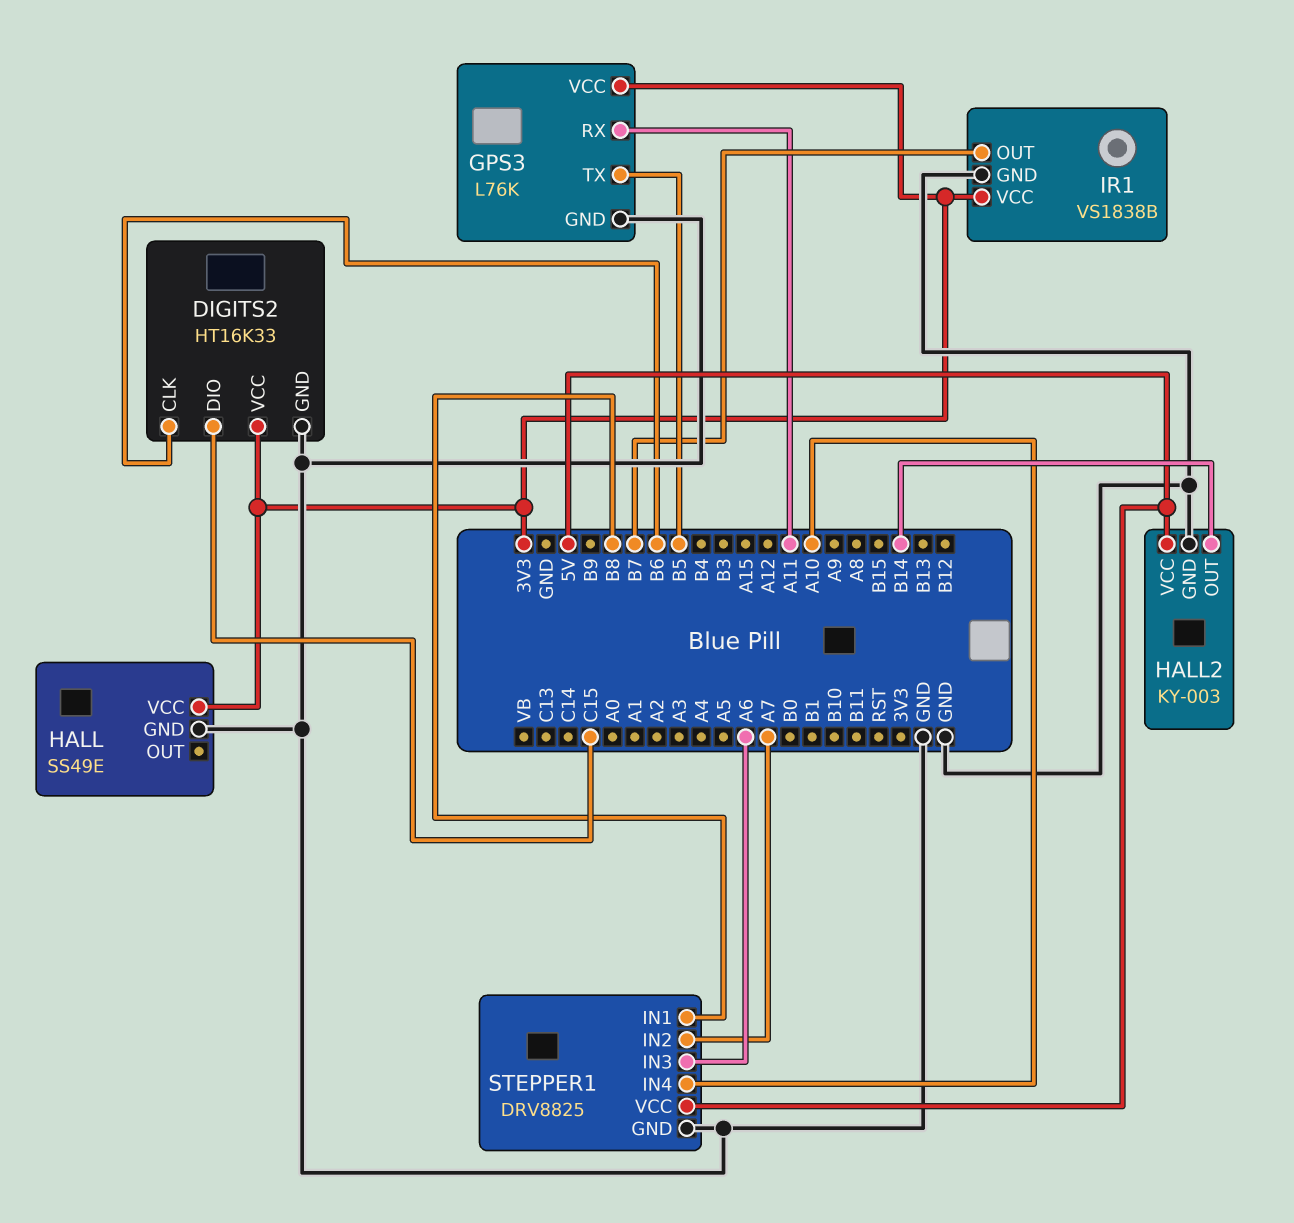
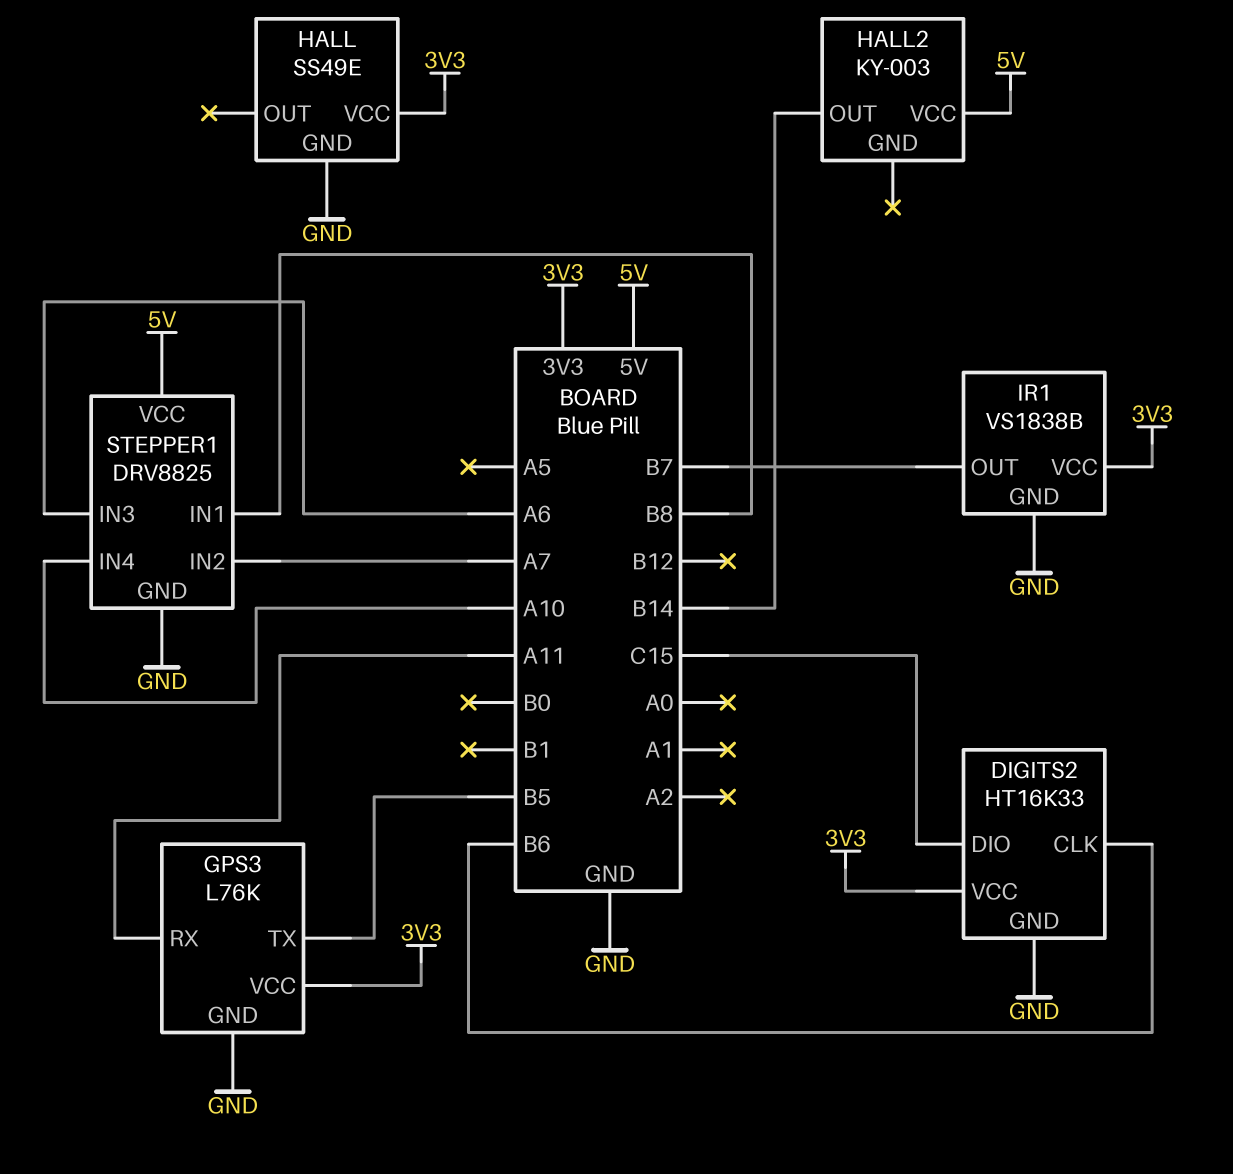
HALL2 pin GND: GND -> none

